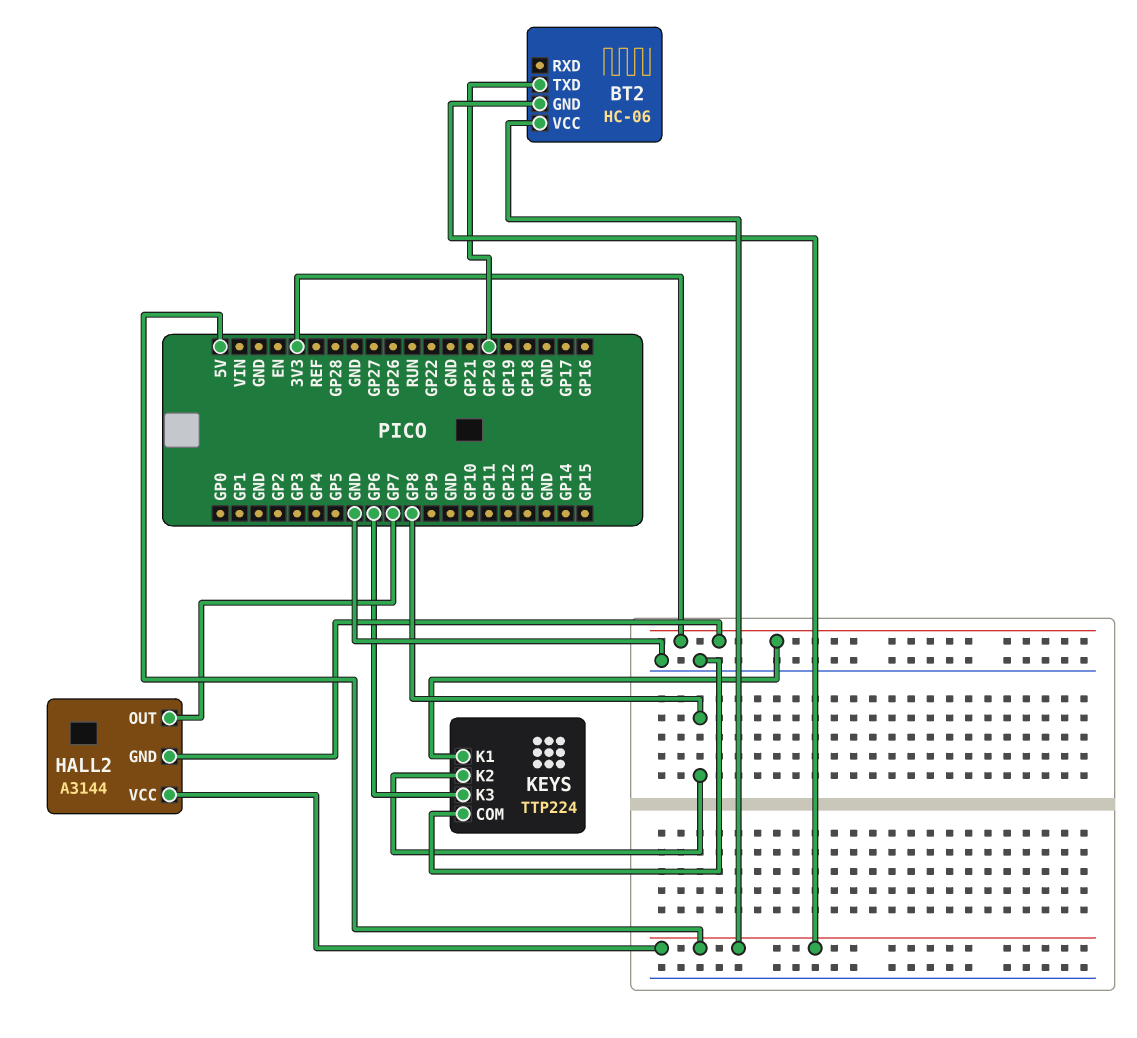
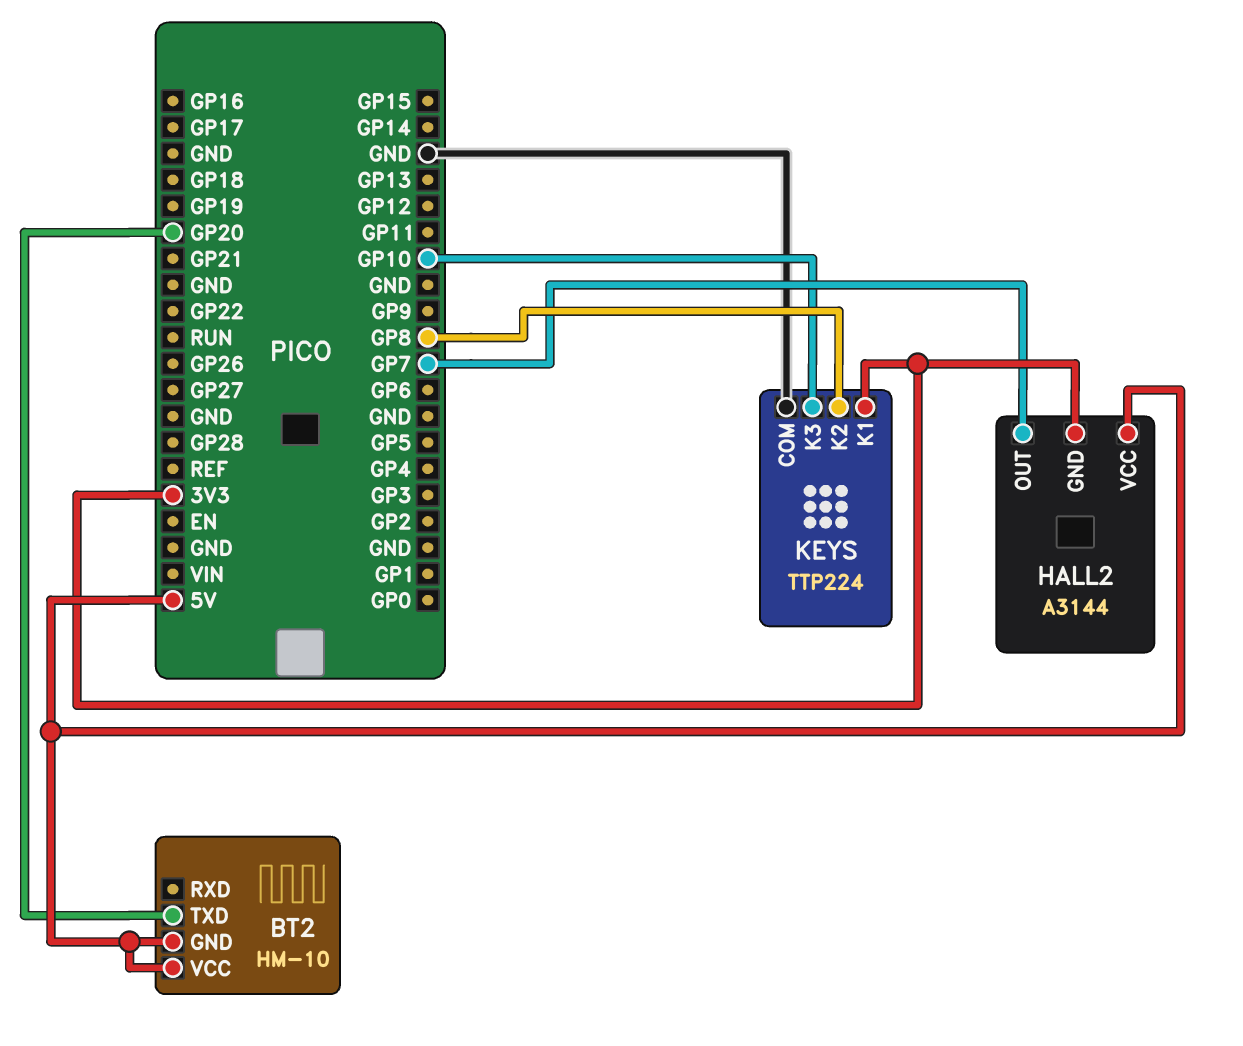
BT2: HC-06 -> HM-10
KEYS pin K3: GP6 -> GP10

